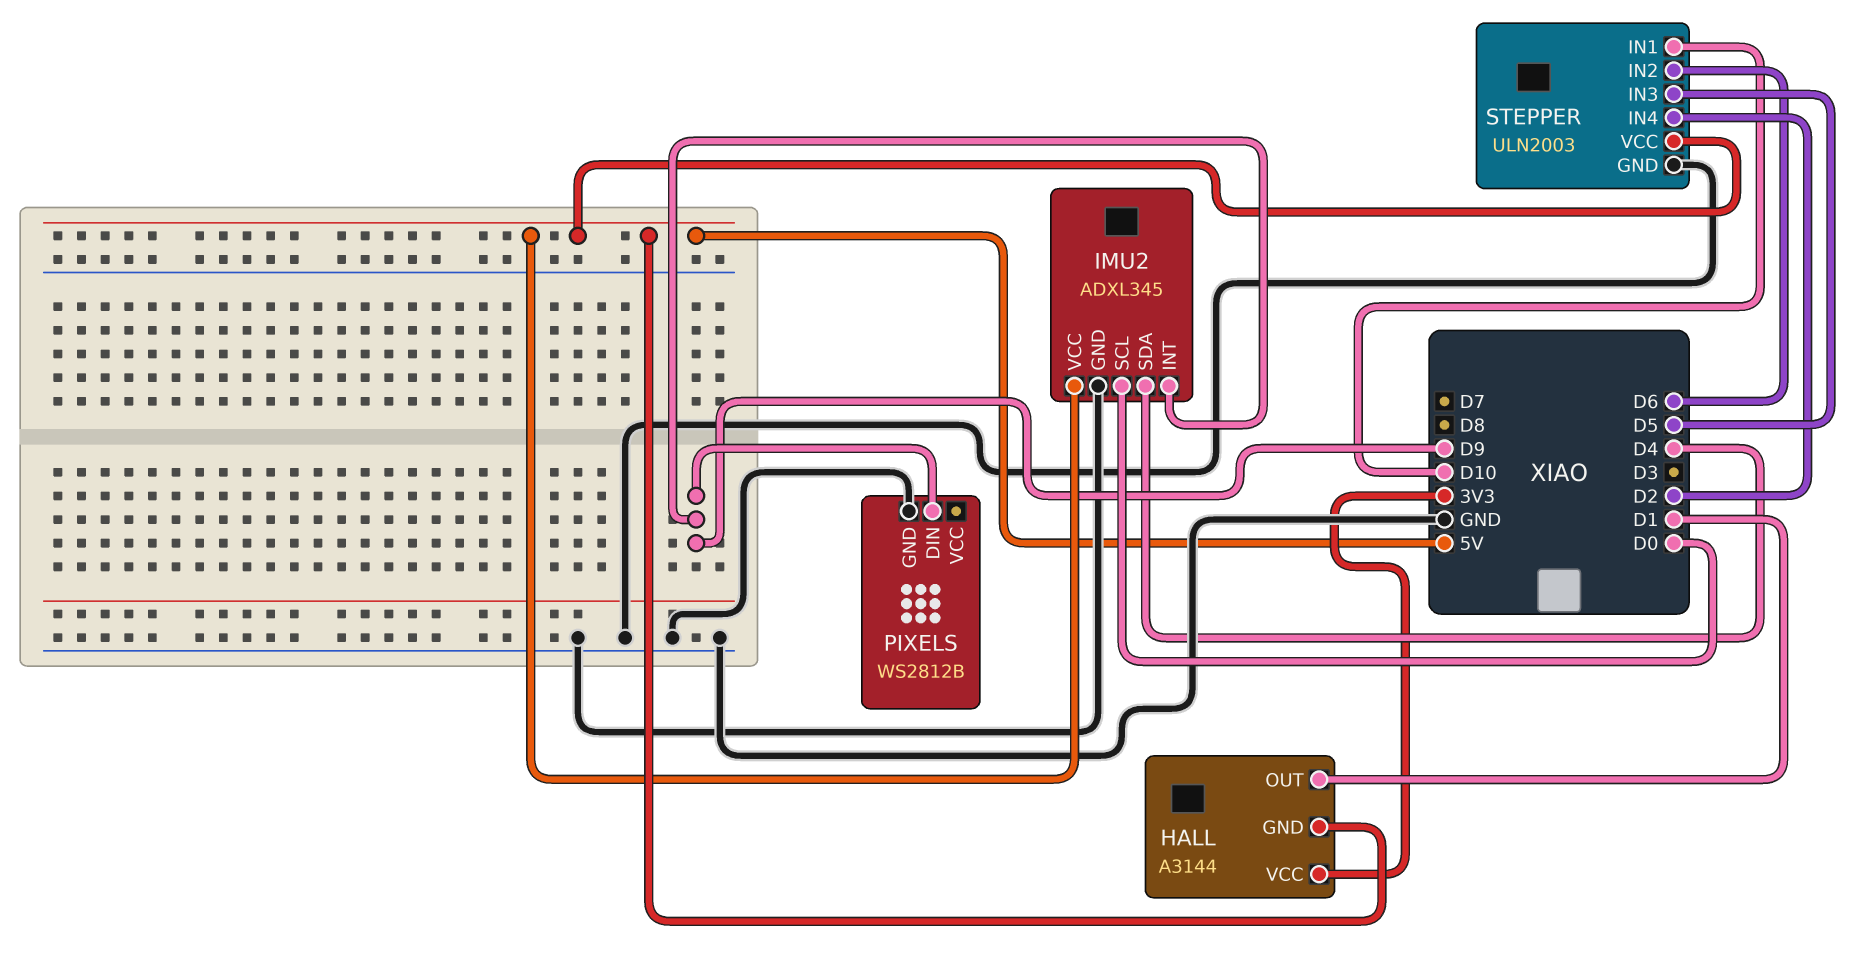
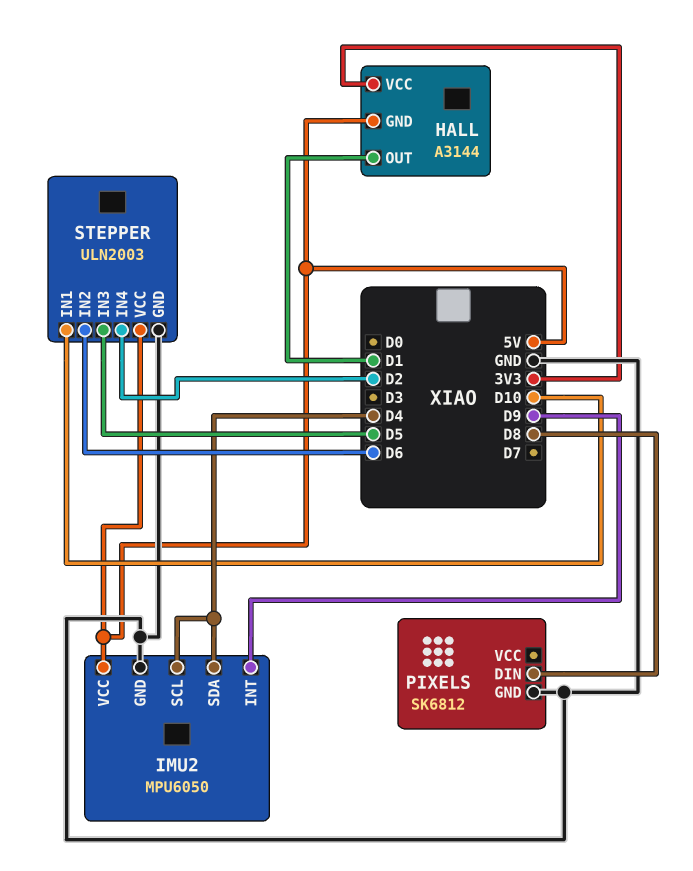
IMU2: ADXL345 -> MPU6050
IMU2 pin SCL: D0 -> D4
PIXELS: WS2812B -> SK6812
PIXELS pin DIN: D9 -> D8

